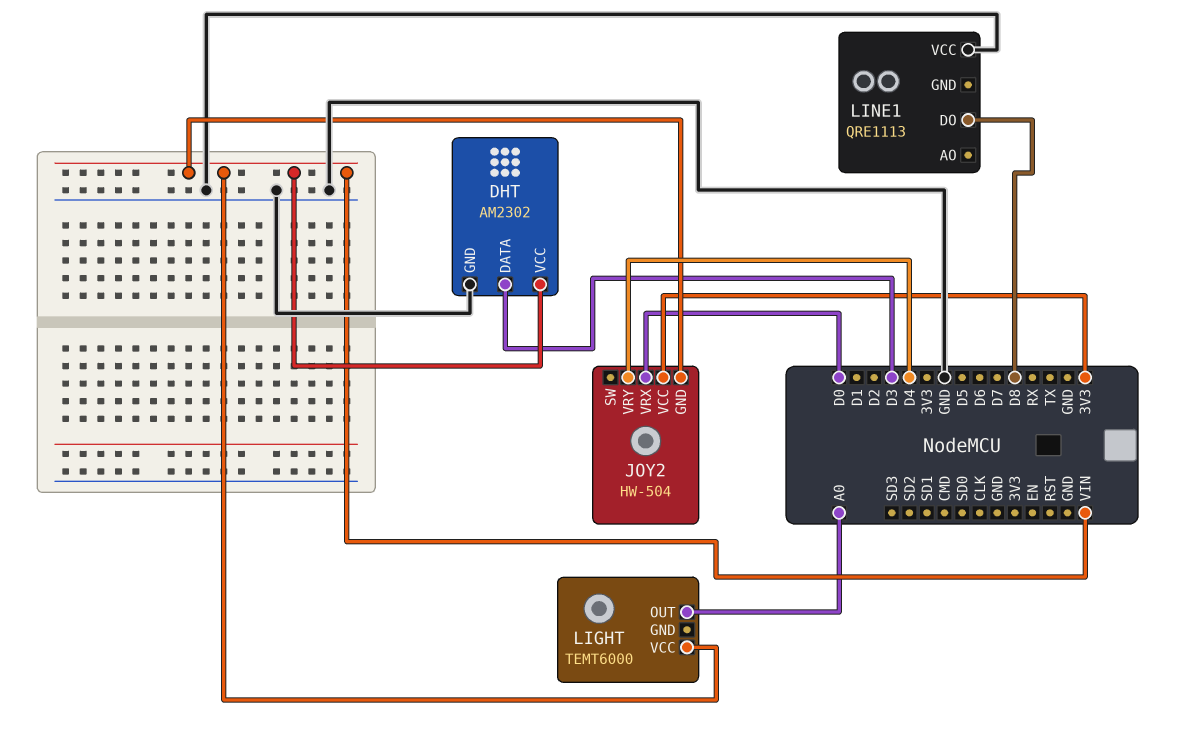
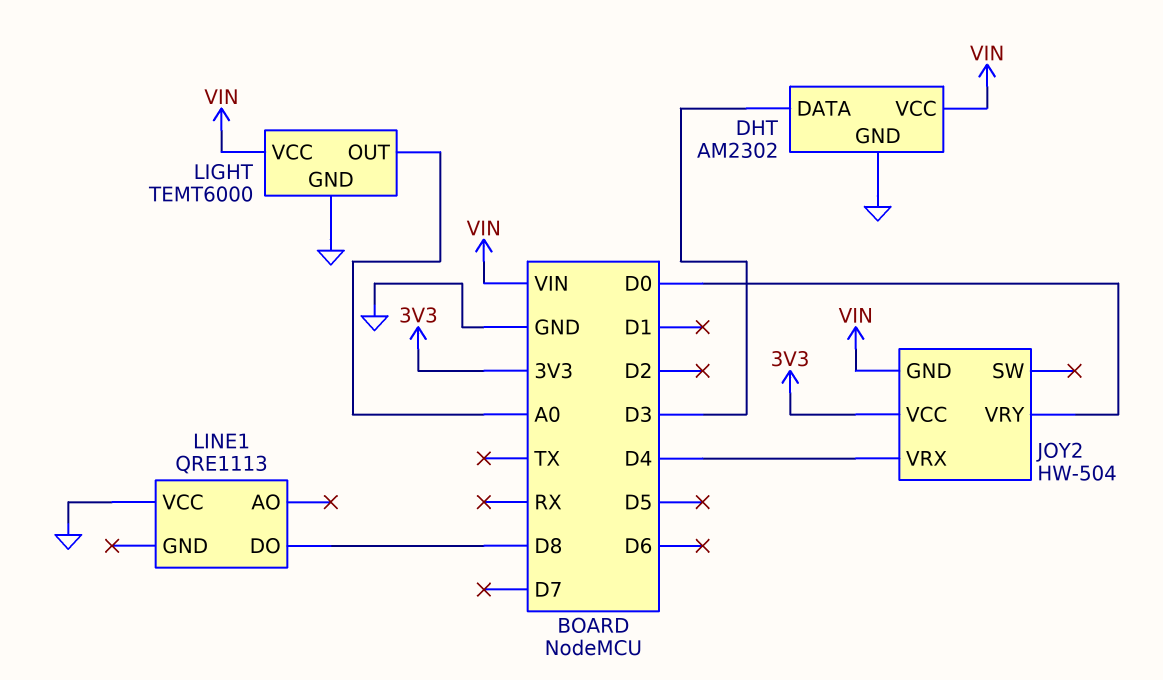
JOY2 pin VRX: D0 -> D4
JOY2 pin VRY: D4 -> D0
LIGHT pin GND: none -> GND

